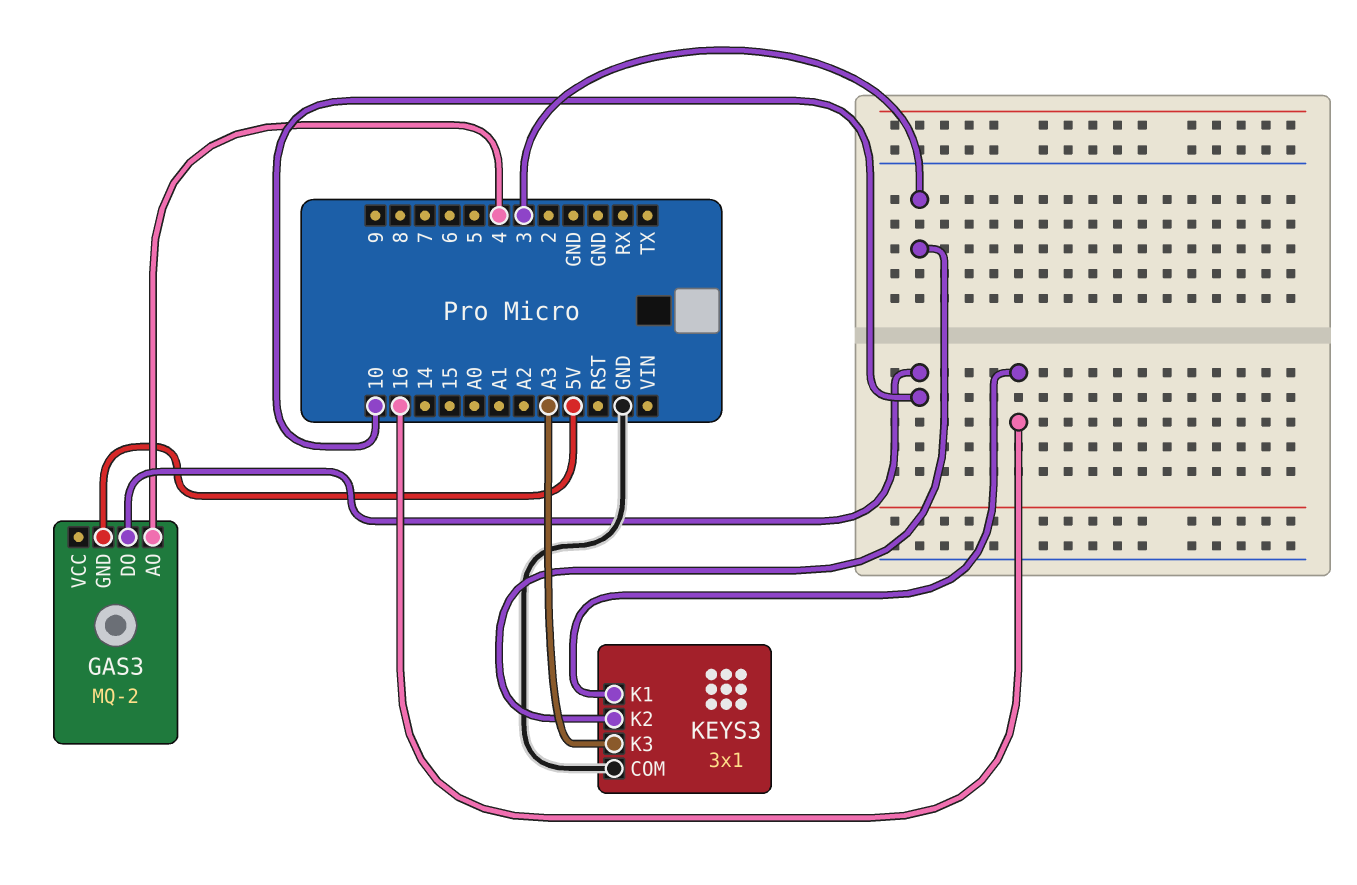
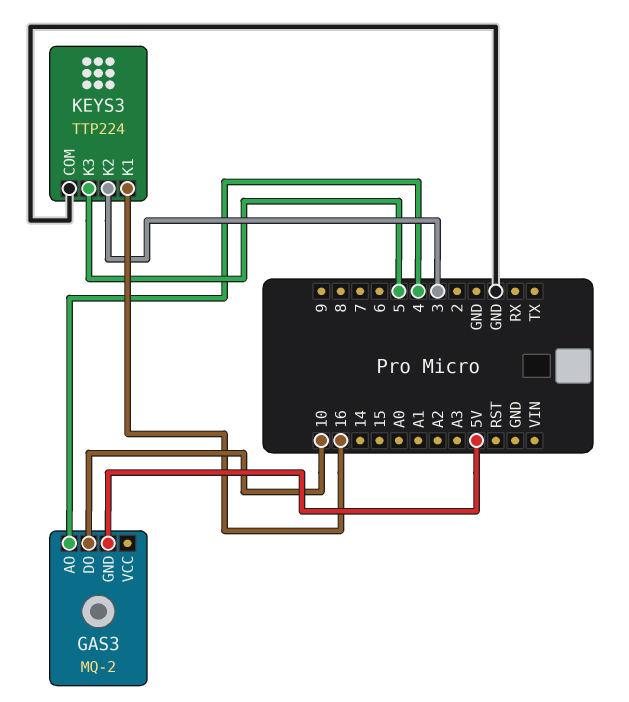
KEYS3: 3x1 -> TTP224
KEYS3 pin K3: A3 -> 5

